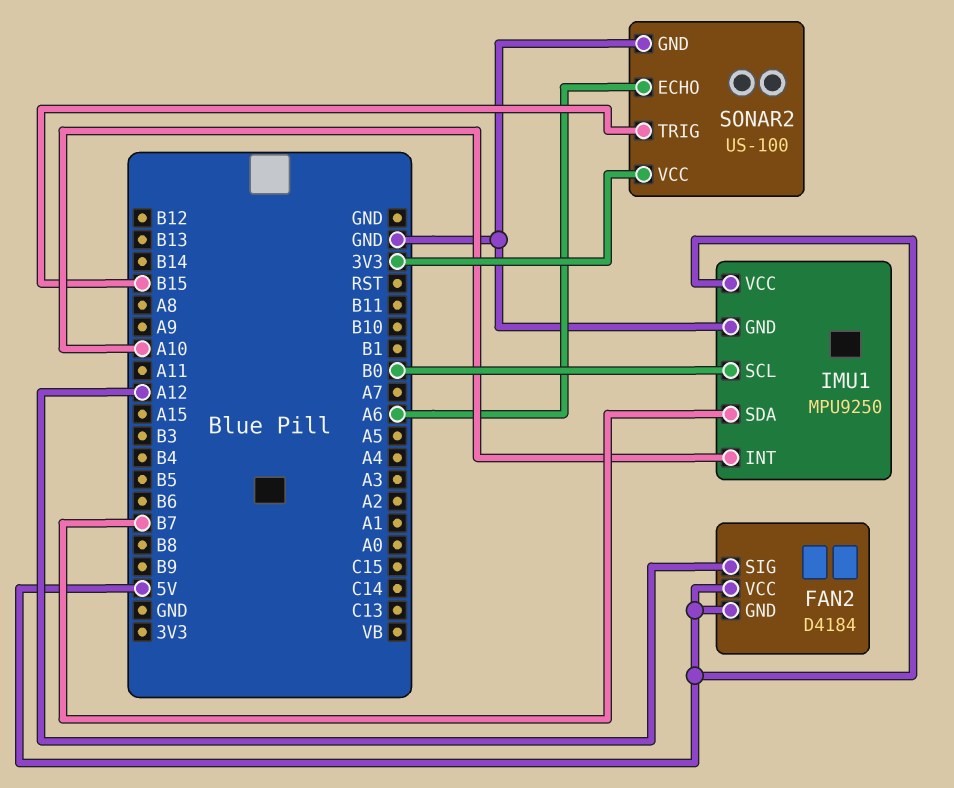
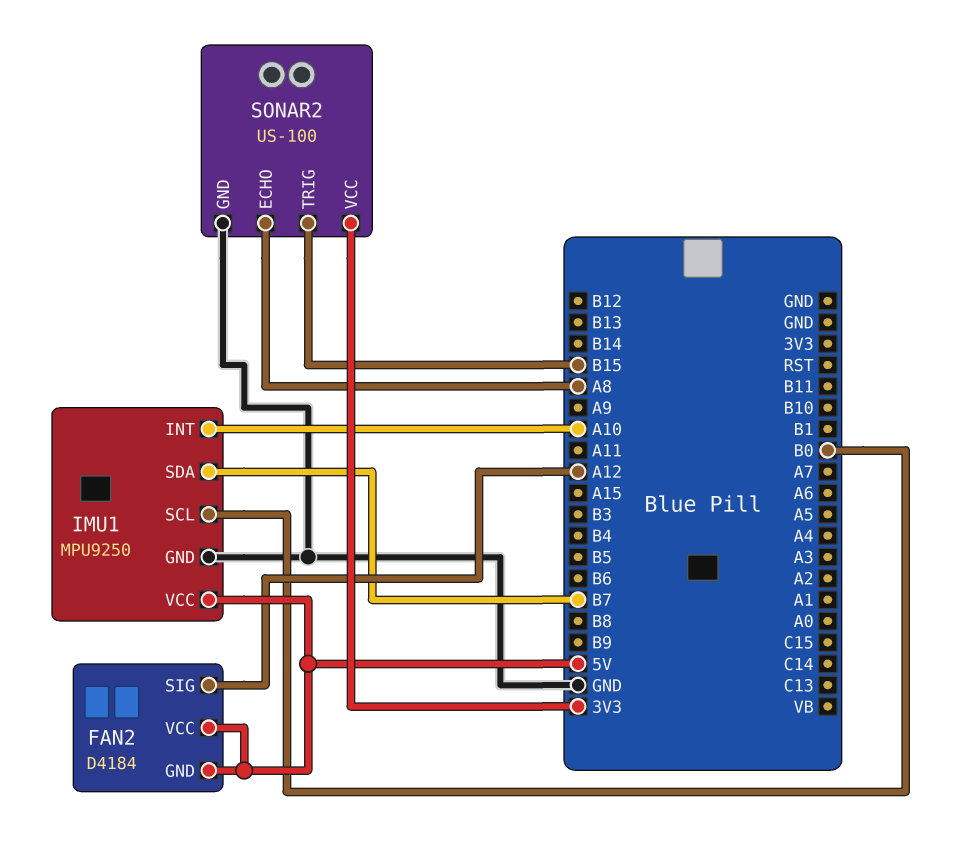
SONAR2 pin ECHO: A6 -> A8

